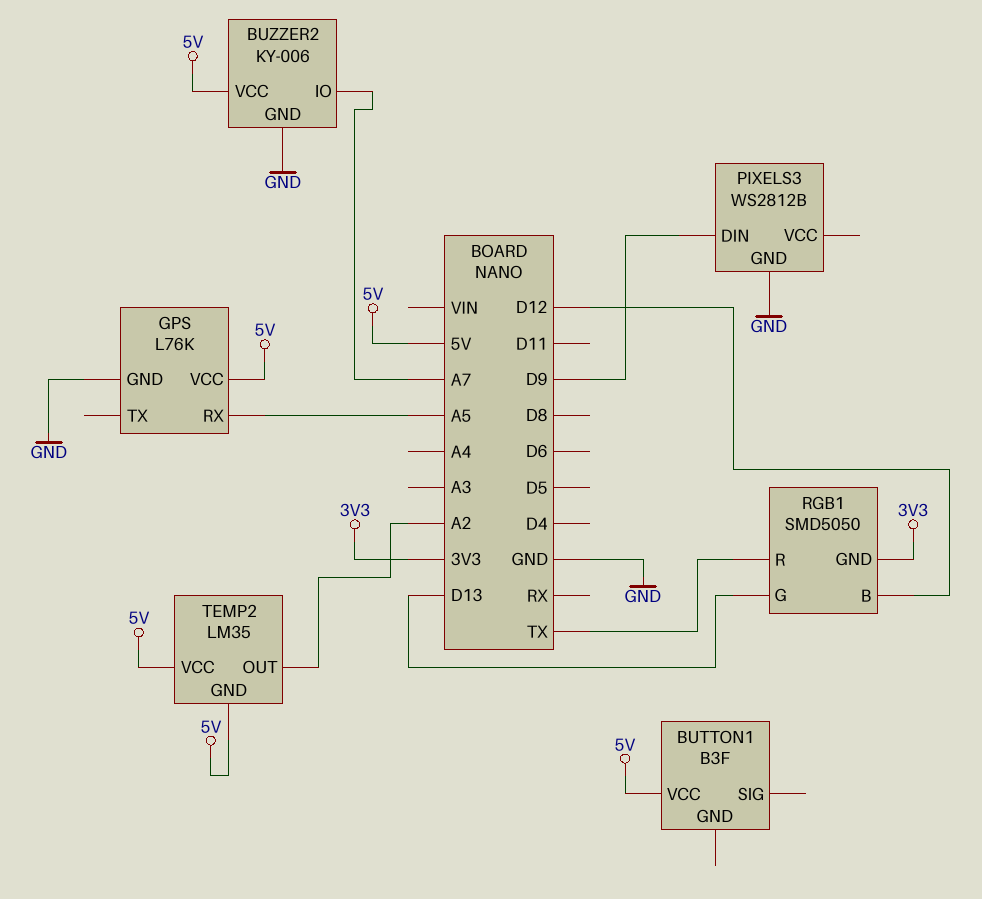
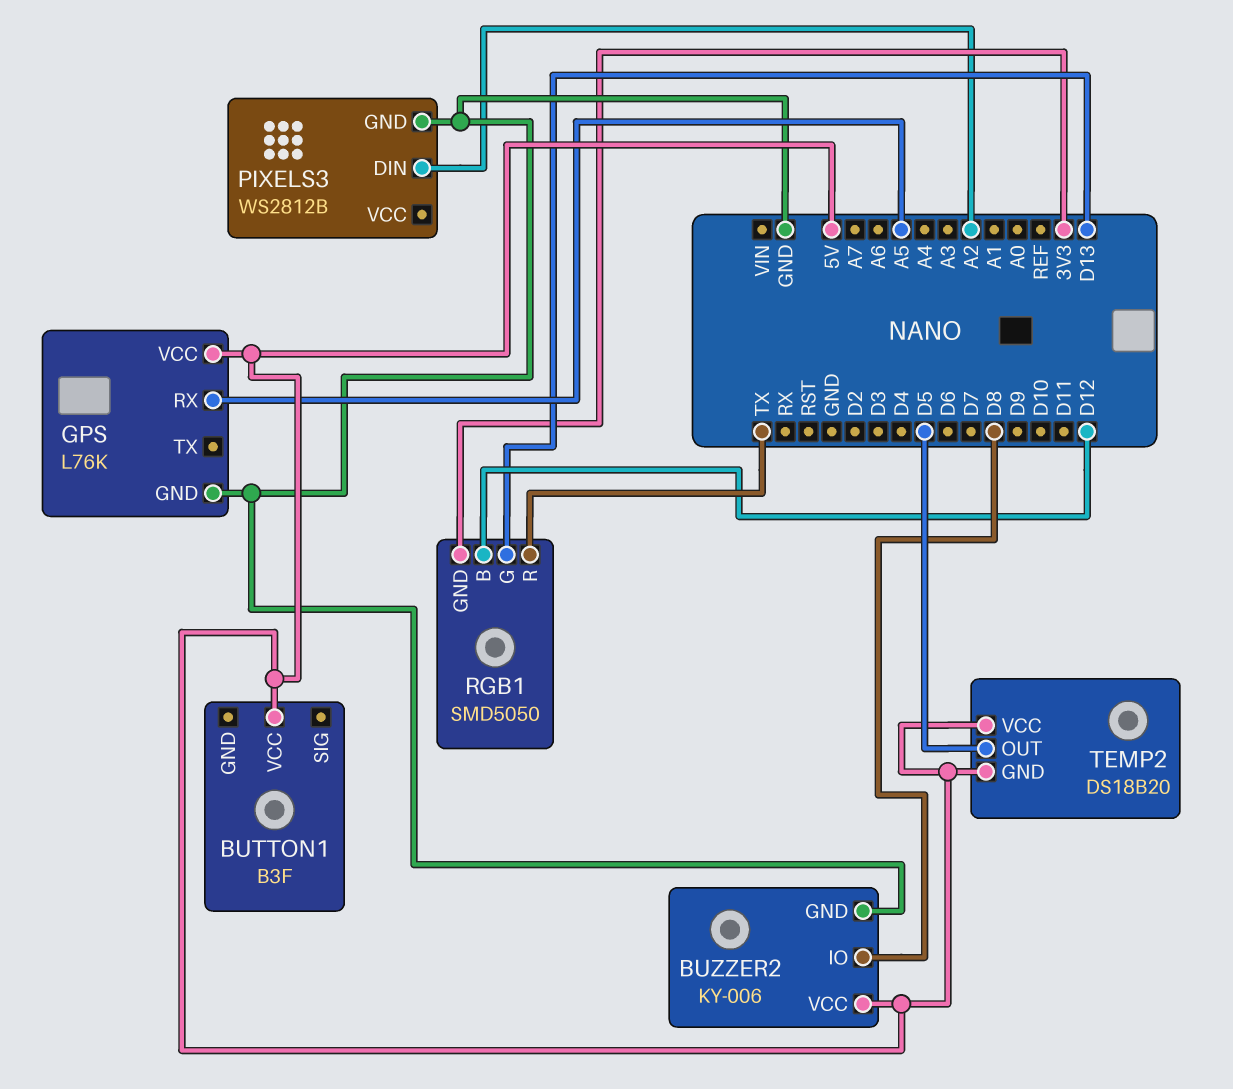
BUZZER2 pin IO: A7 -> D8
PIXELS3 pin DIN: D9 -> A2
TEMP2: LM35 -> DS18B20
TEMP2 pin OUT: A2 -> D5

